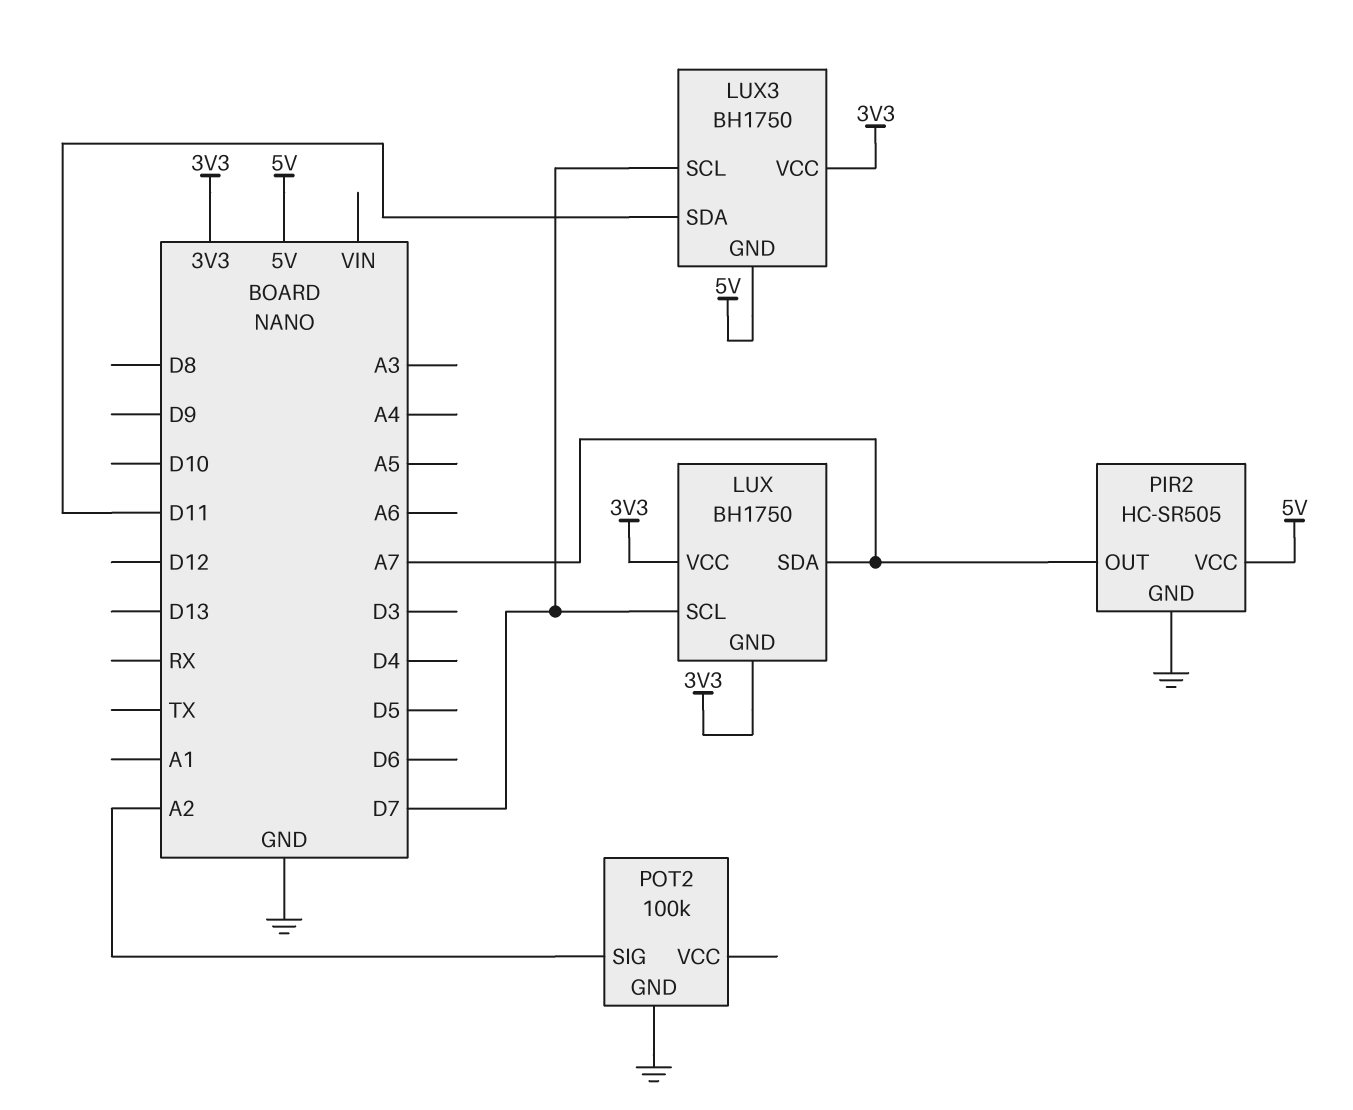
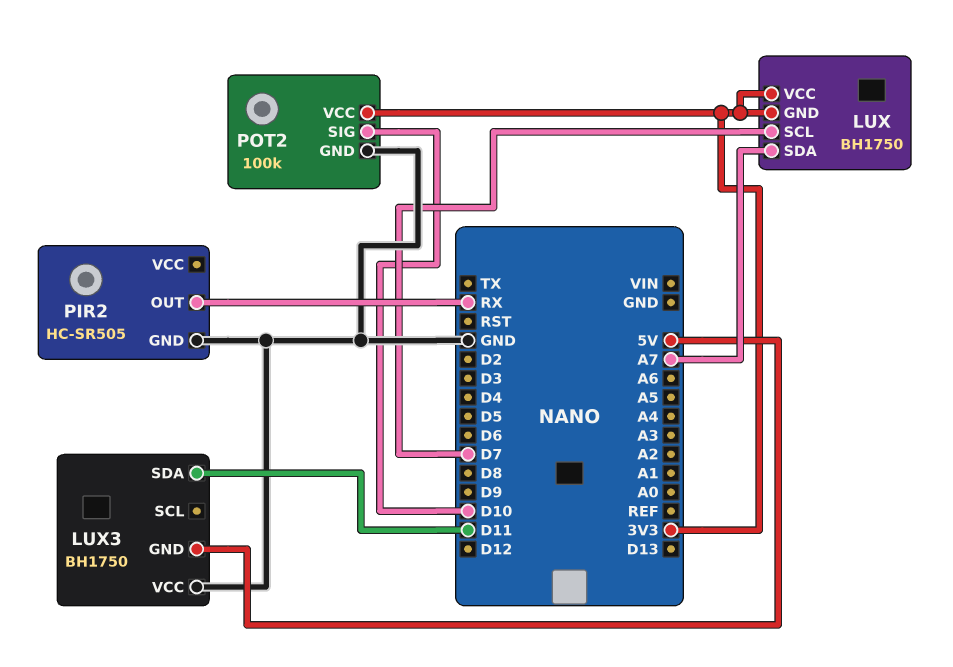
LUX3 pin SCL: D7 -> none
LUX3 pin VCC: 3V3 -> GND
PIR2 pin OUT: A7 -> RX
PIR2 pin VCC: 5V -> none
POT2 pin SIG: A2 -> D10
POT2 pin VCC: none -> 3V3

